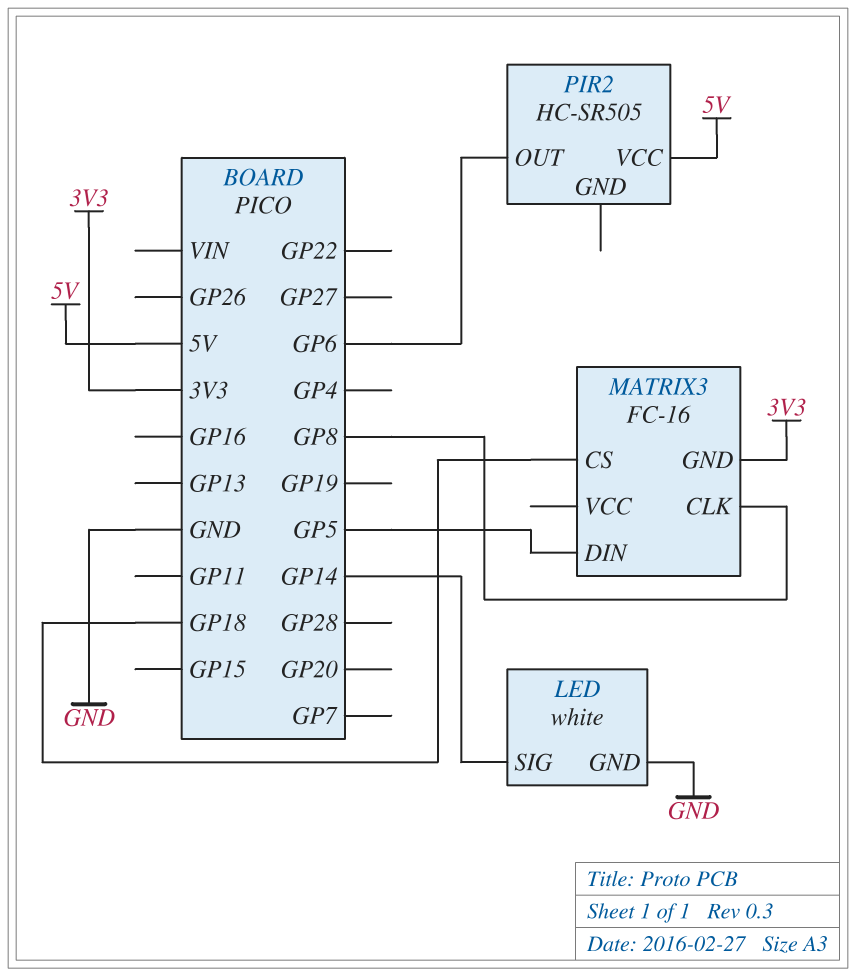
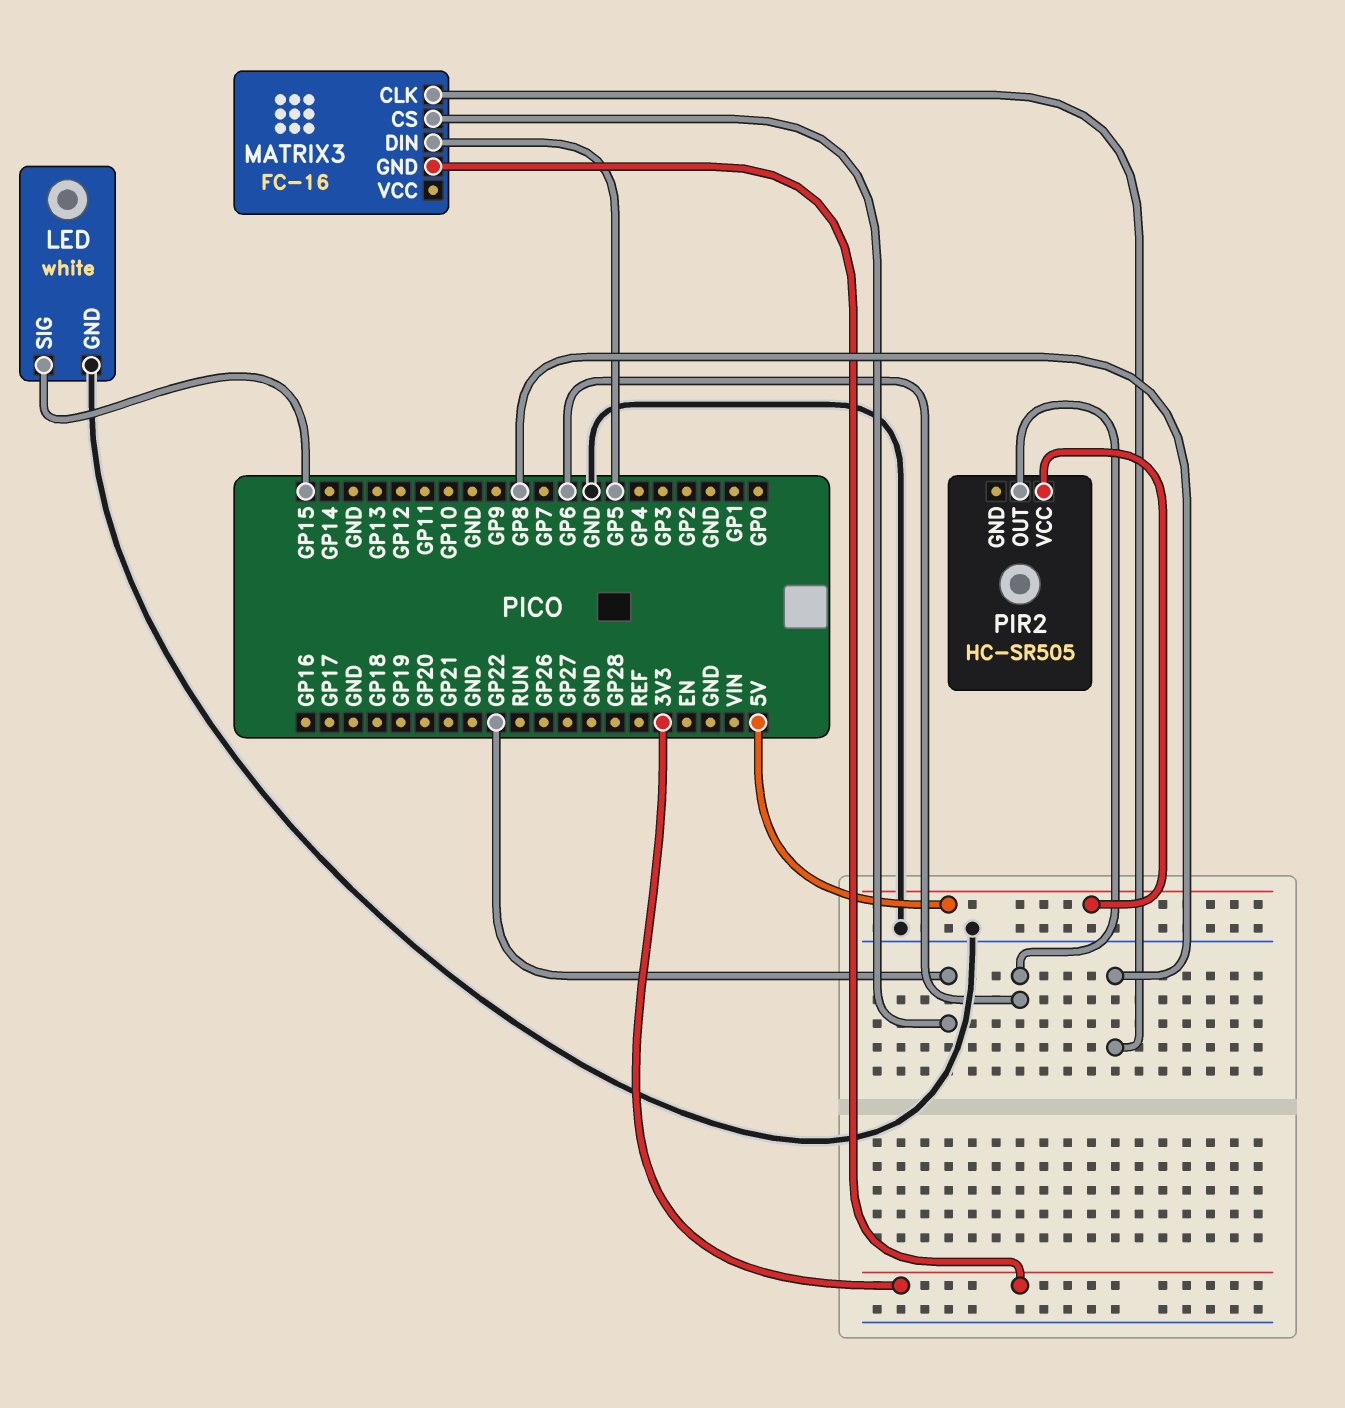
LED pin SIG: GP14 -> GP15
MATRIX3 pin CS: GP18 -> GP22

